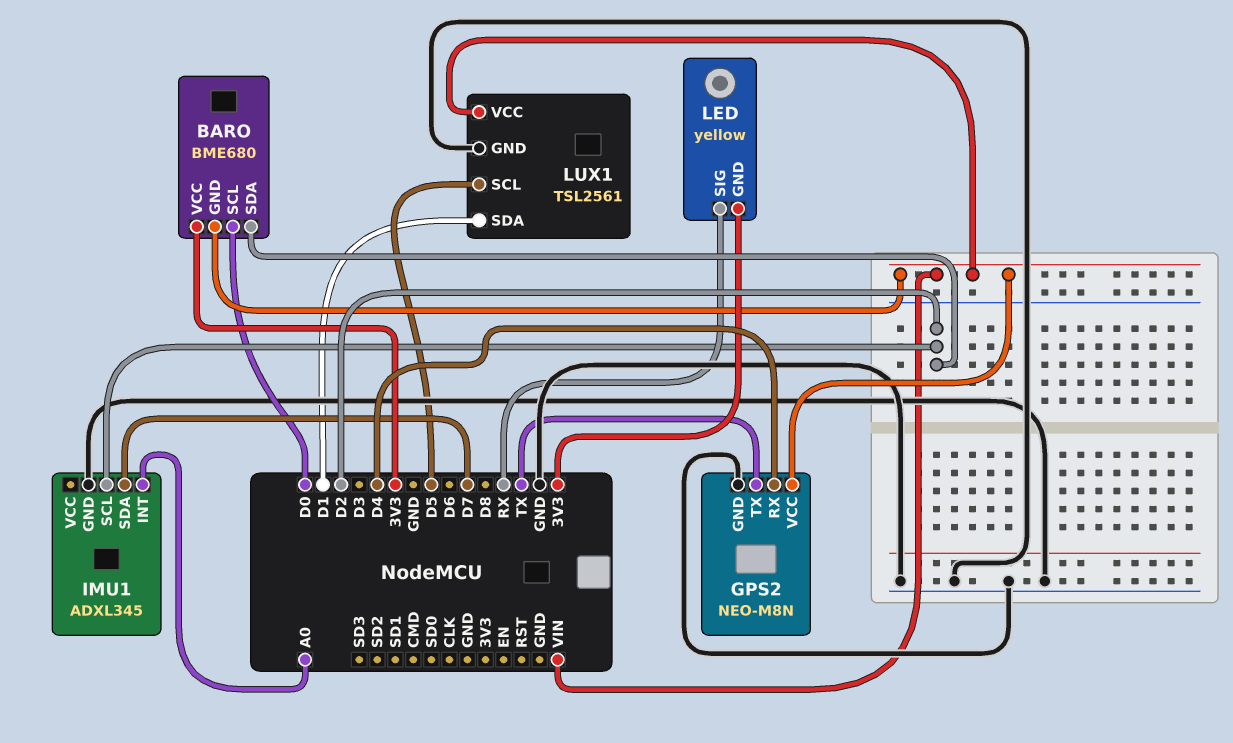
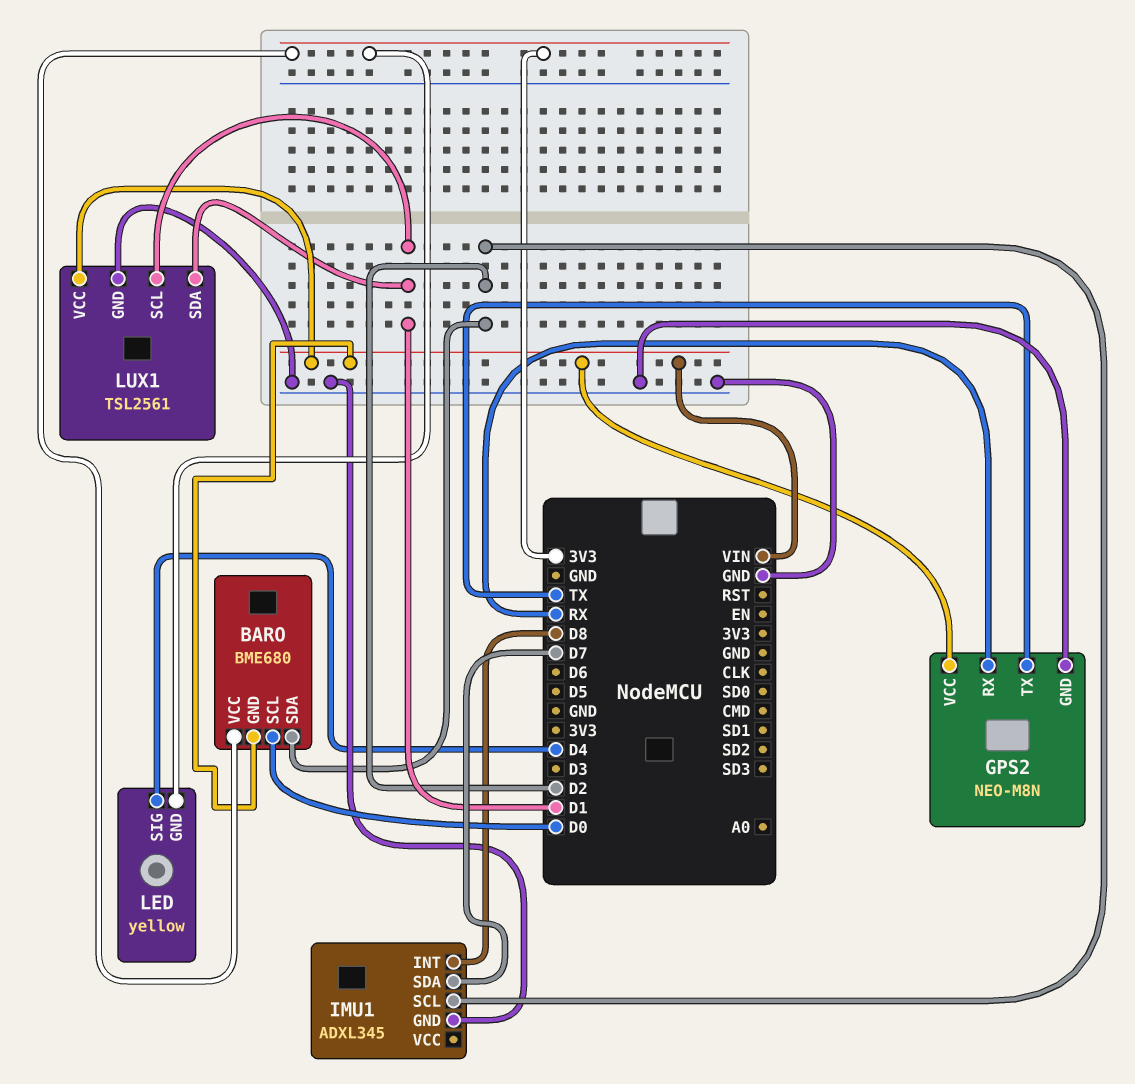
GPS2 pin RX: D4 -> RX
IMU1 pin INT: A0 -> D8
LED pin SIG: RX -> D4
LUX1 pin SCL: D5 -> D1

